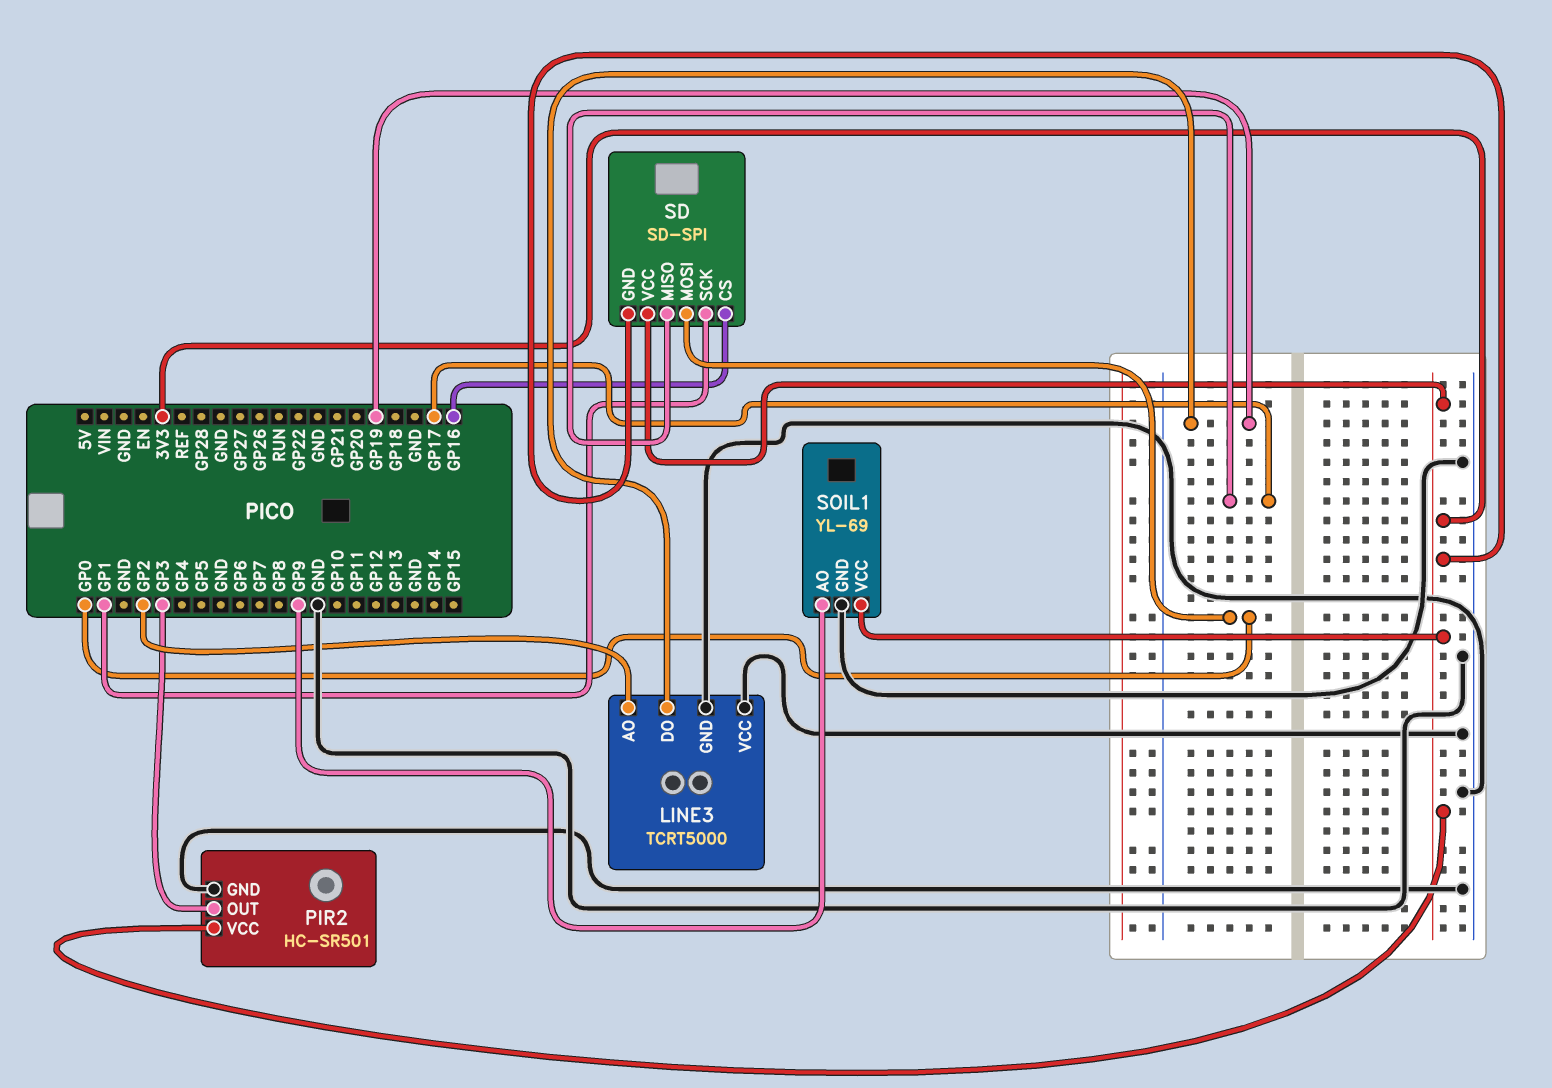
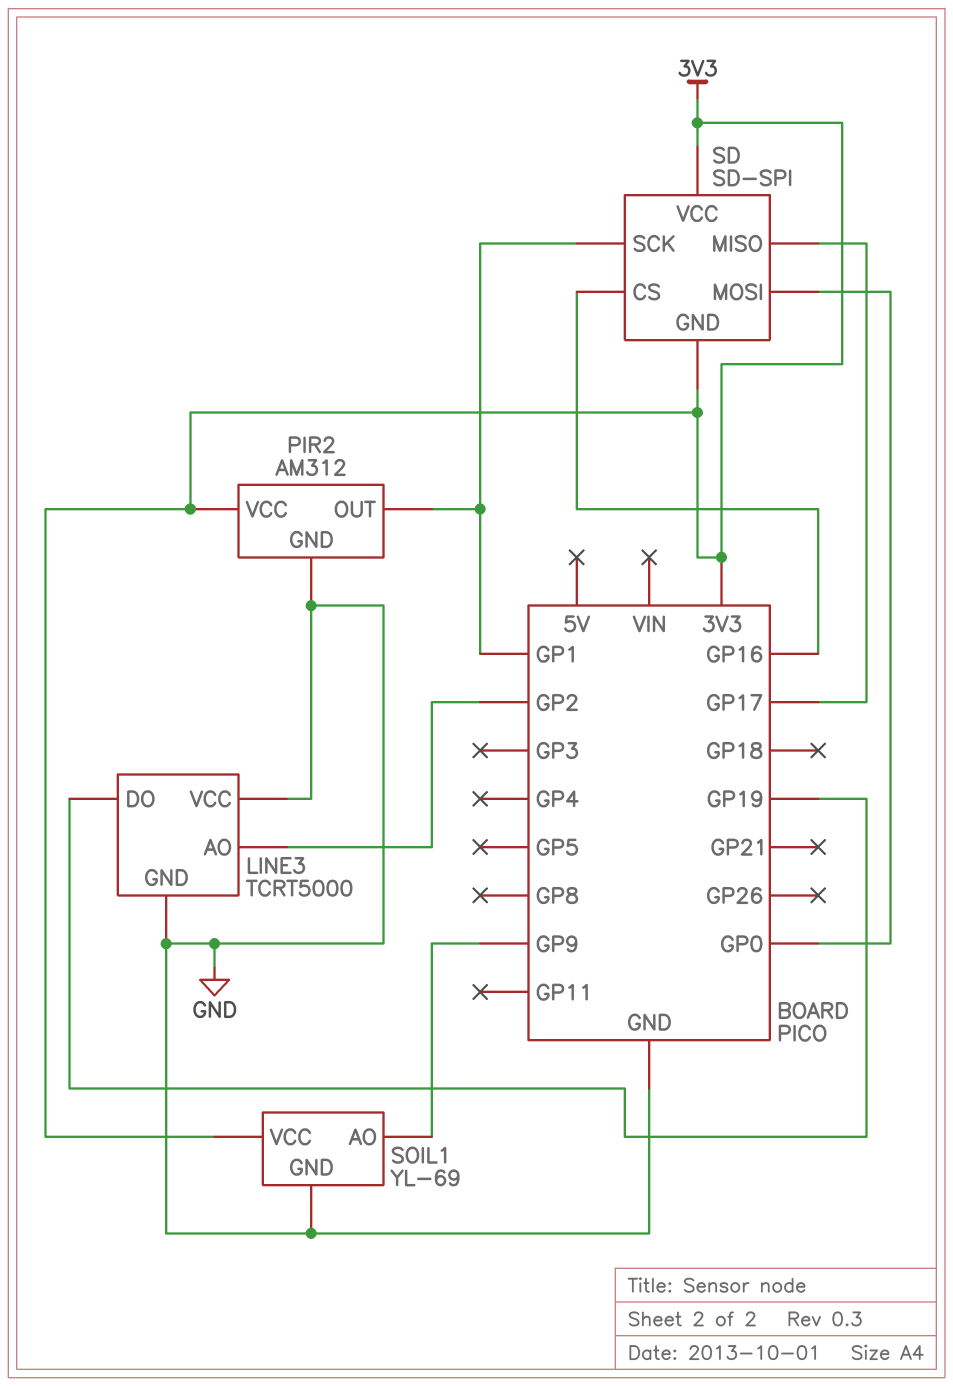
PIR2: HC-SR501 -> AM312
PIR2 pin OUT: GP3 -> GP1

